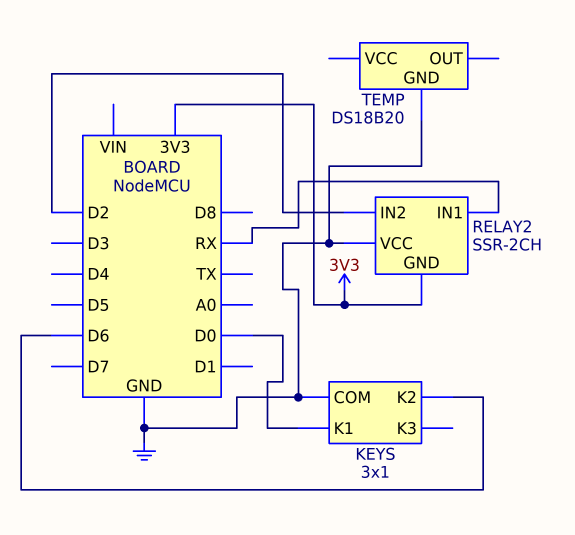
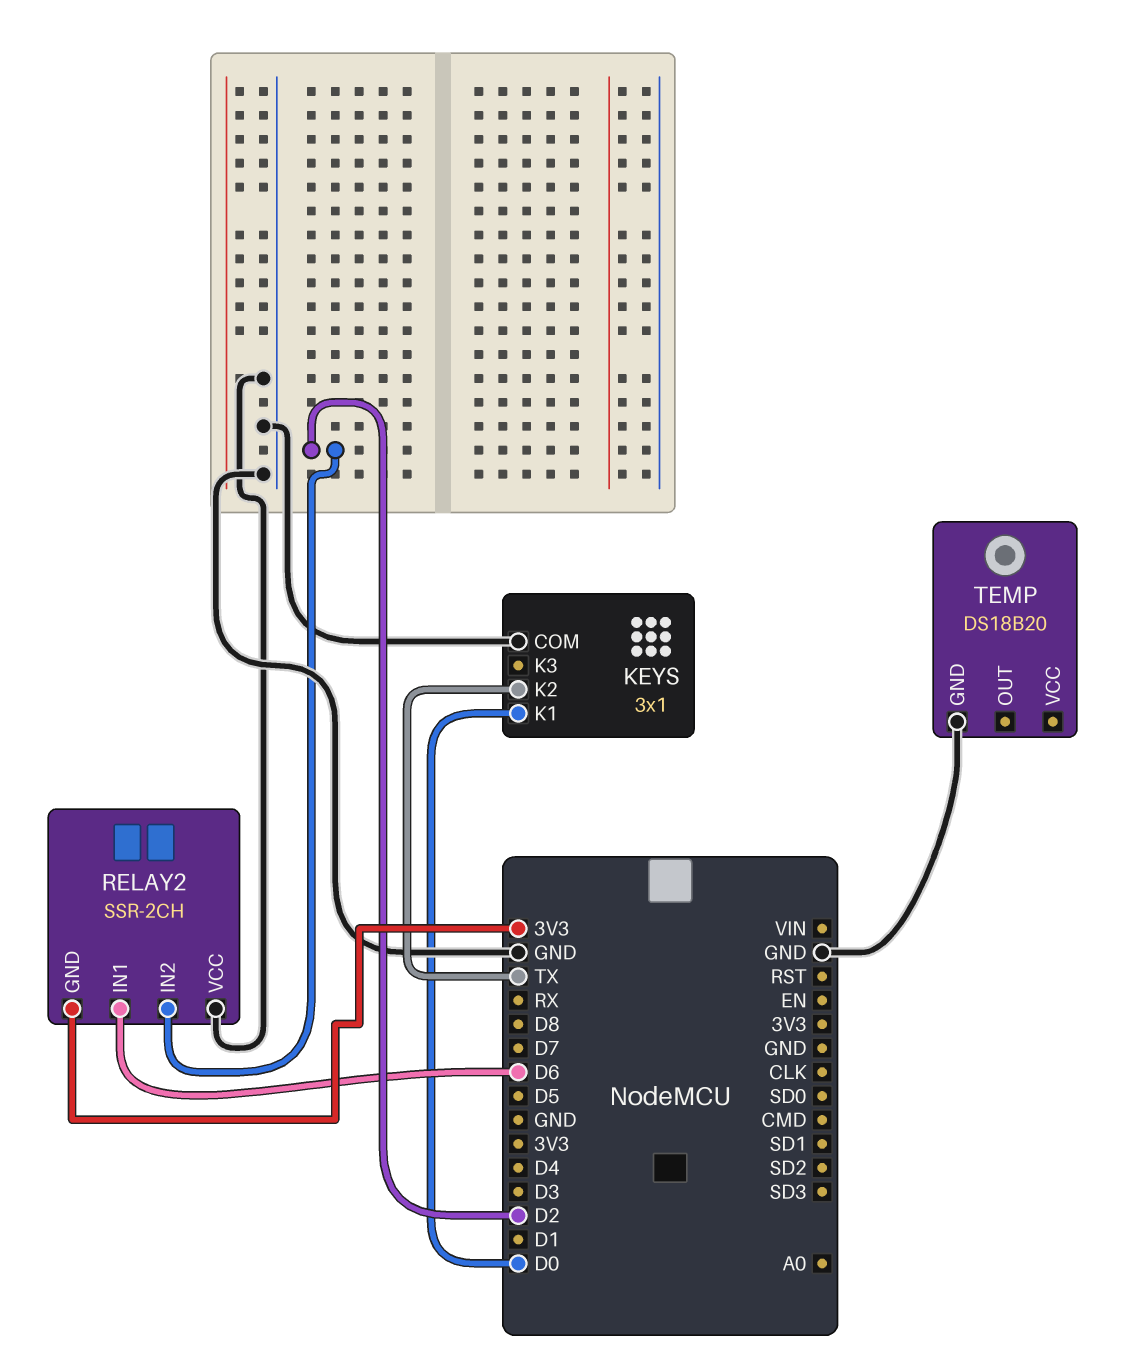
KEYS pin K2: D6 -> TX
RELAY2 pin IN1: RX -> D6

